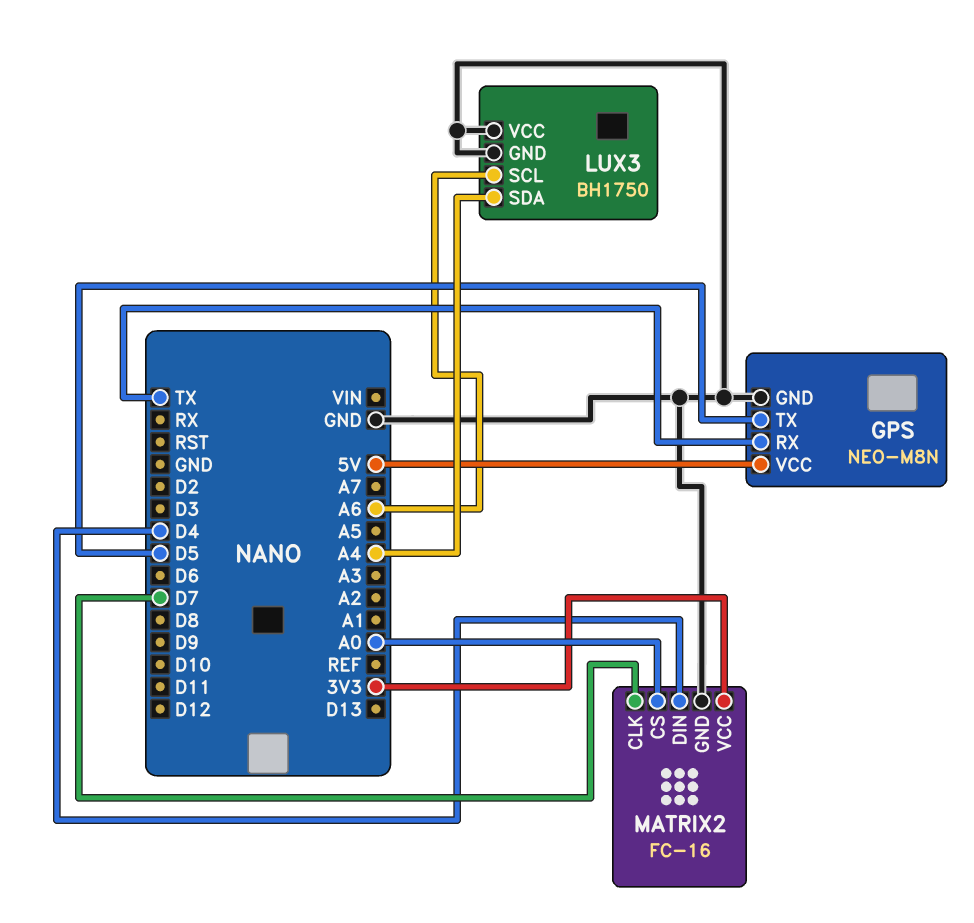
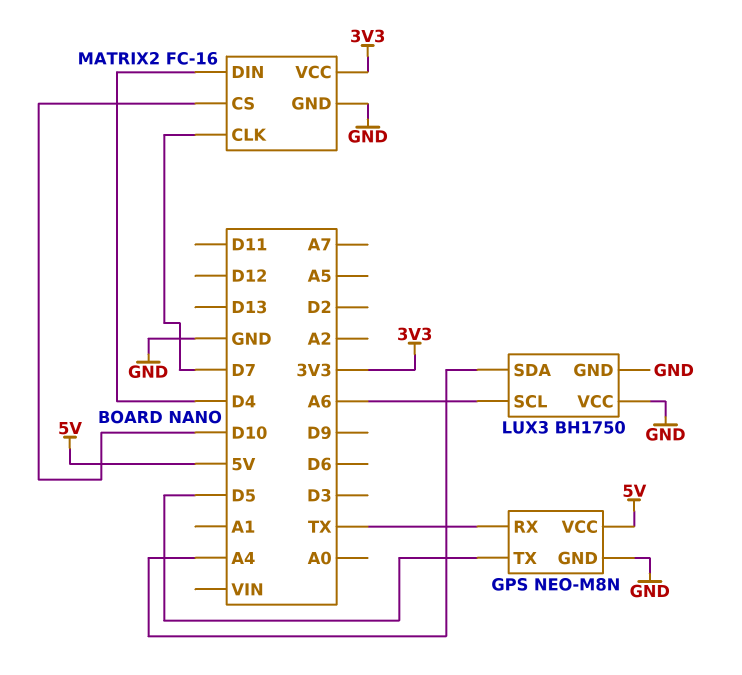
MATRIX2 pin CS: A0 -> D10

